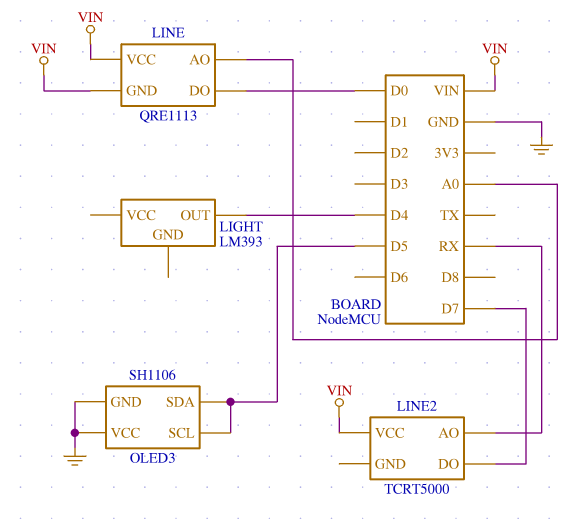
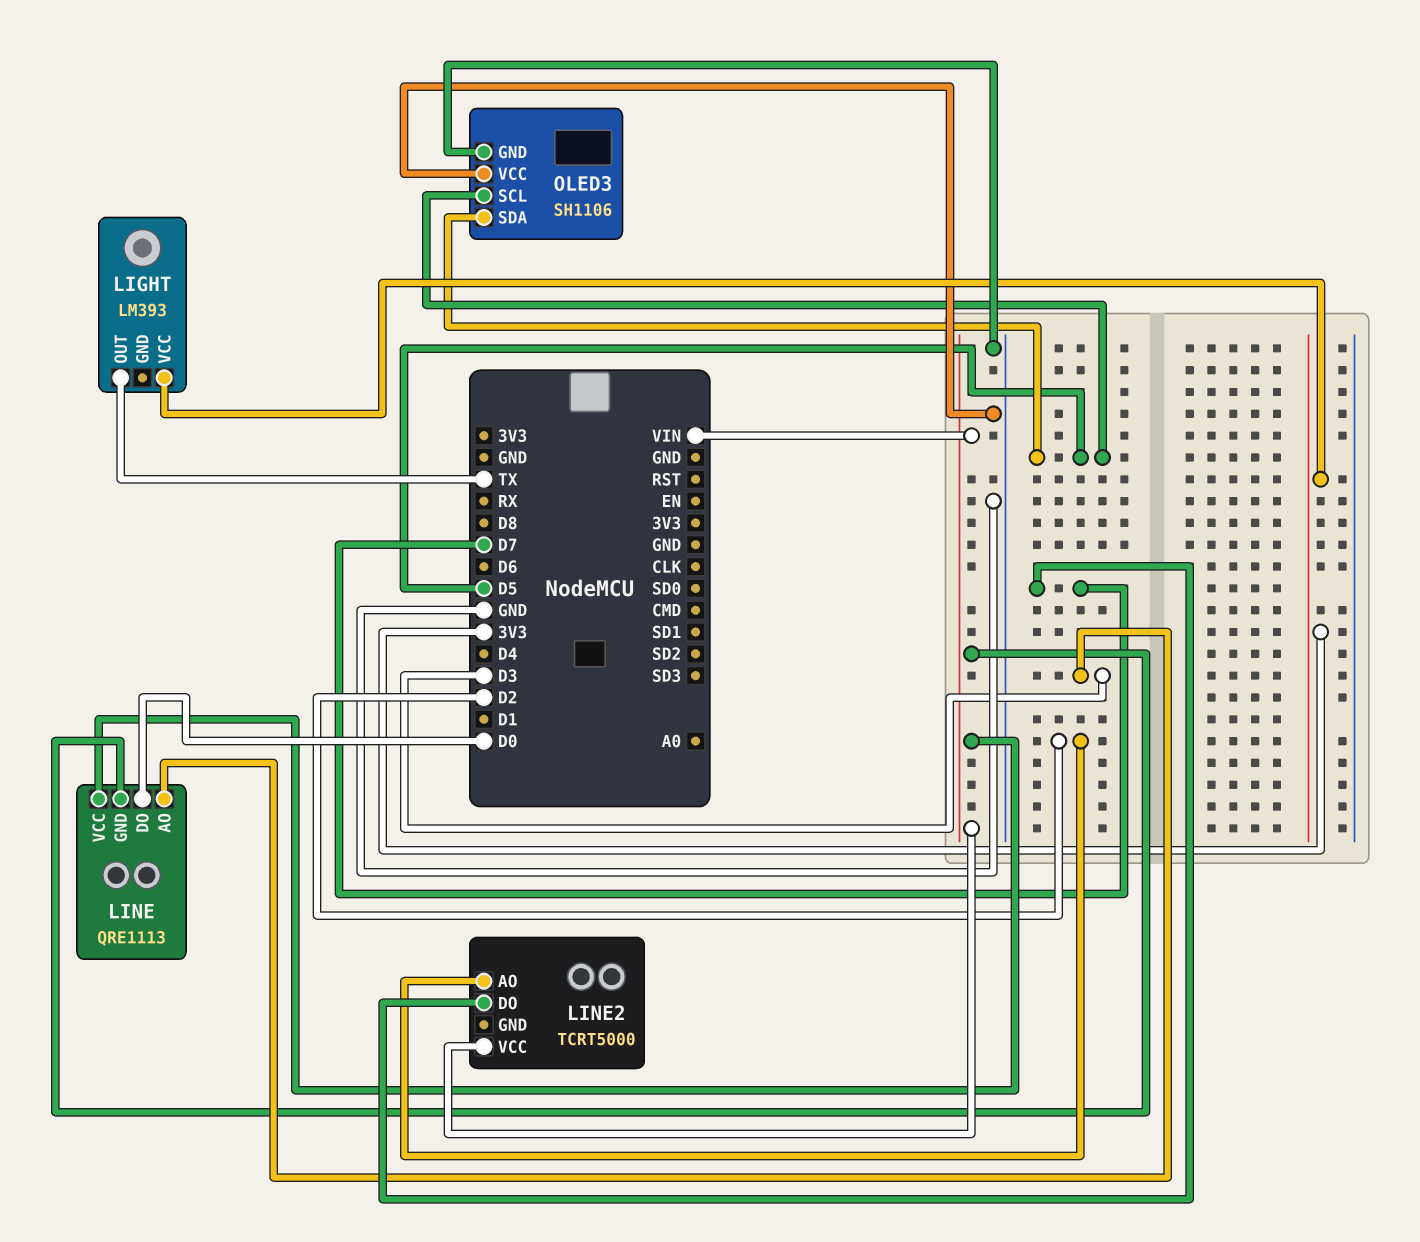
LIGHT pin OUT: D4 -> TX
LIGHT pin VCC: none -> 3V3
LINE pin AO: A0 -> D3
LINE2 pin AO: RX -> D2

